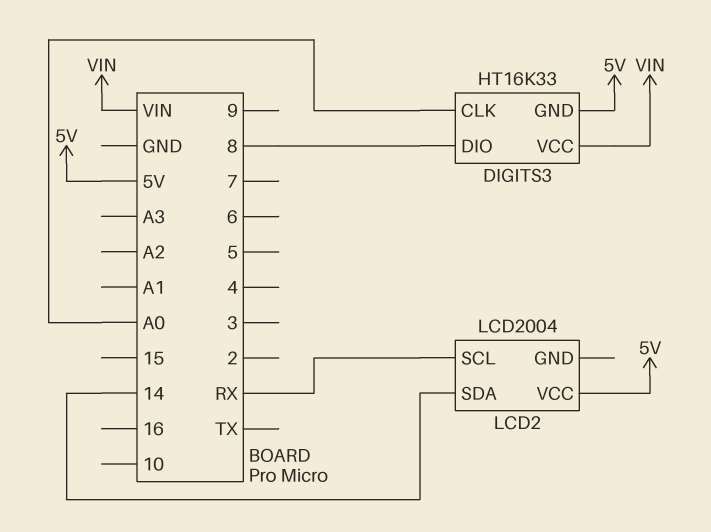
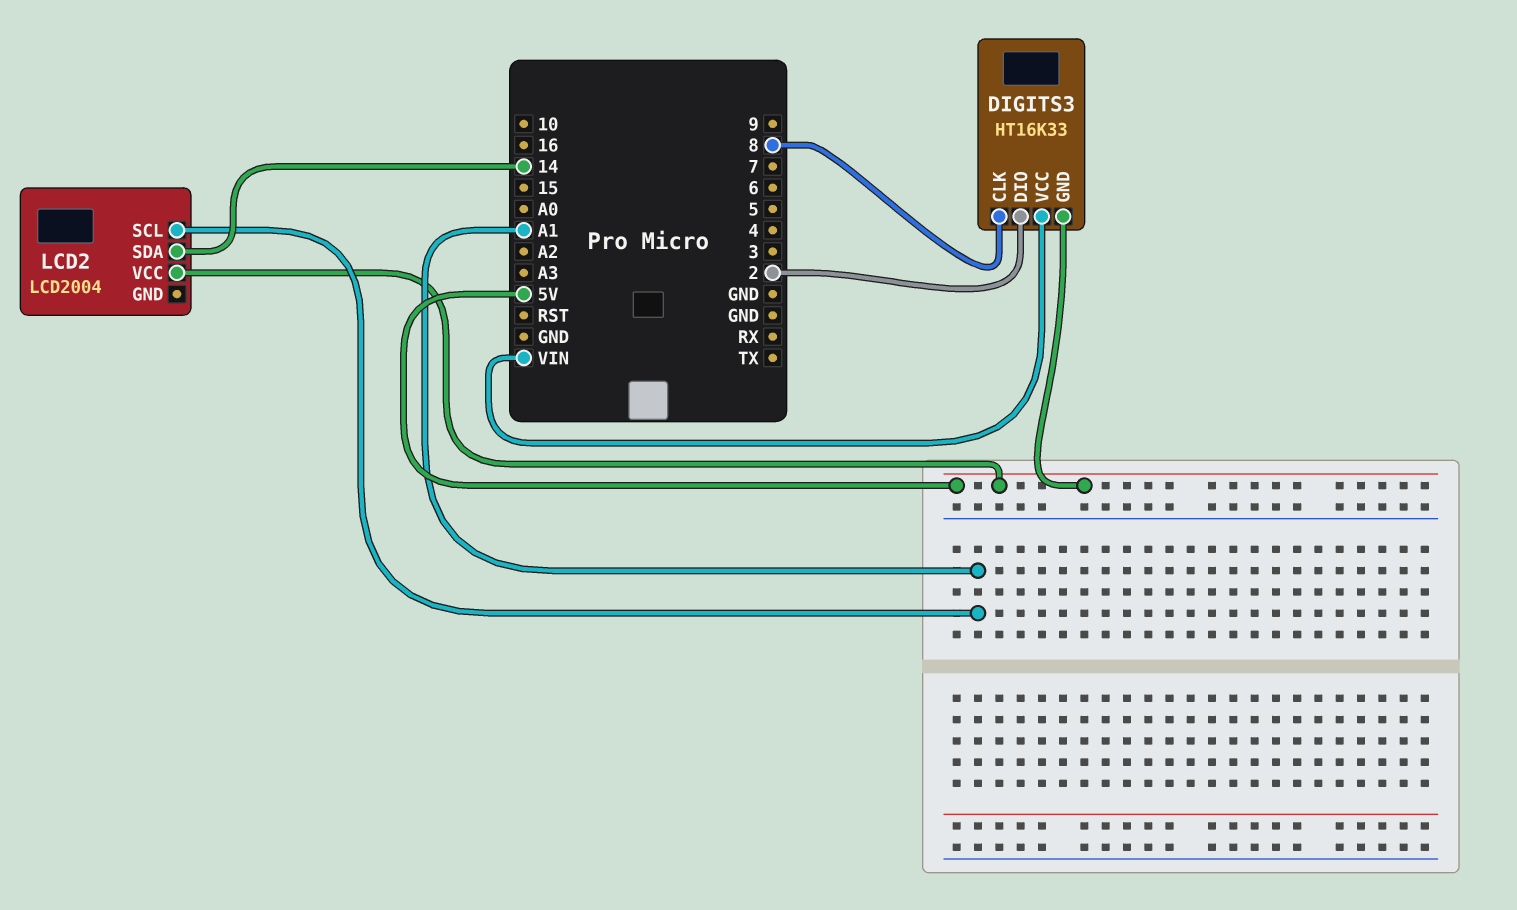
DIGITS3 pin CLK: A0 -> 8
DIGITS3 pin DIO: 8 -> 2
LCD2 pin SCL: RX -> A1

